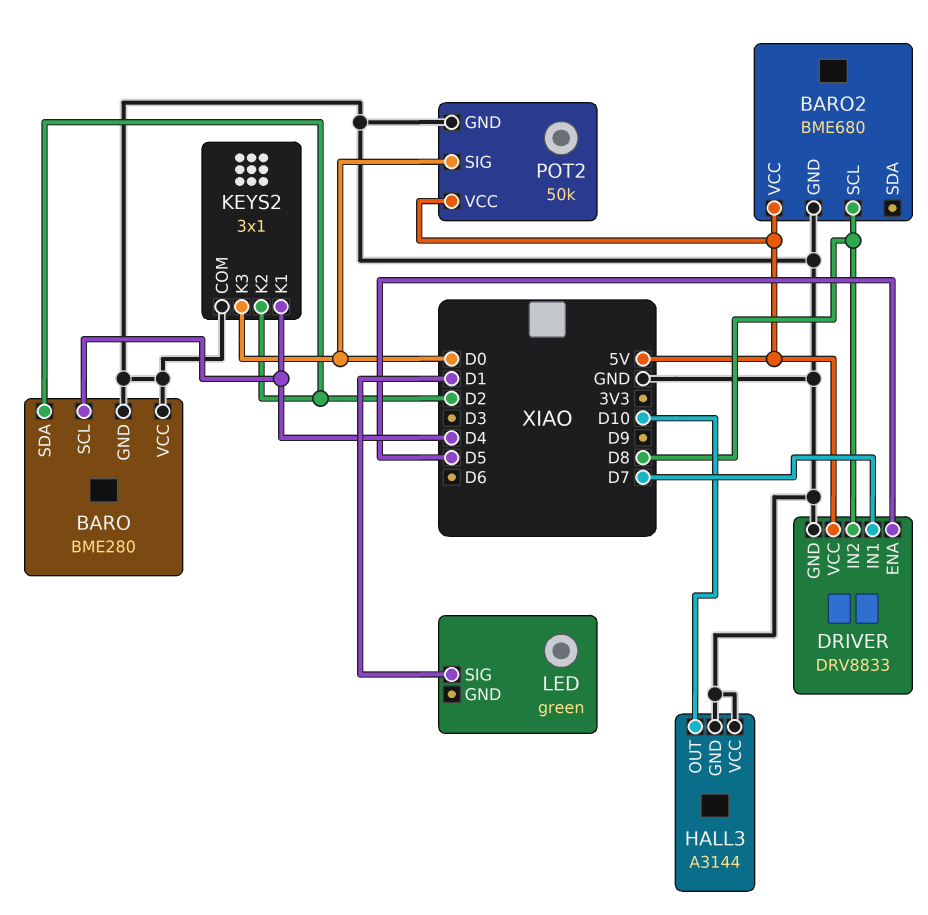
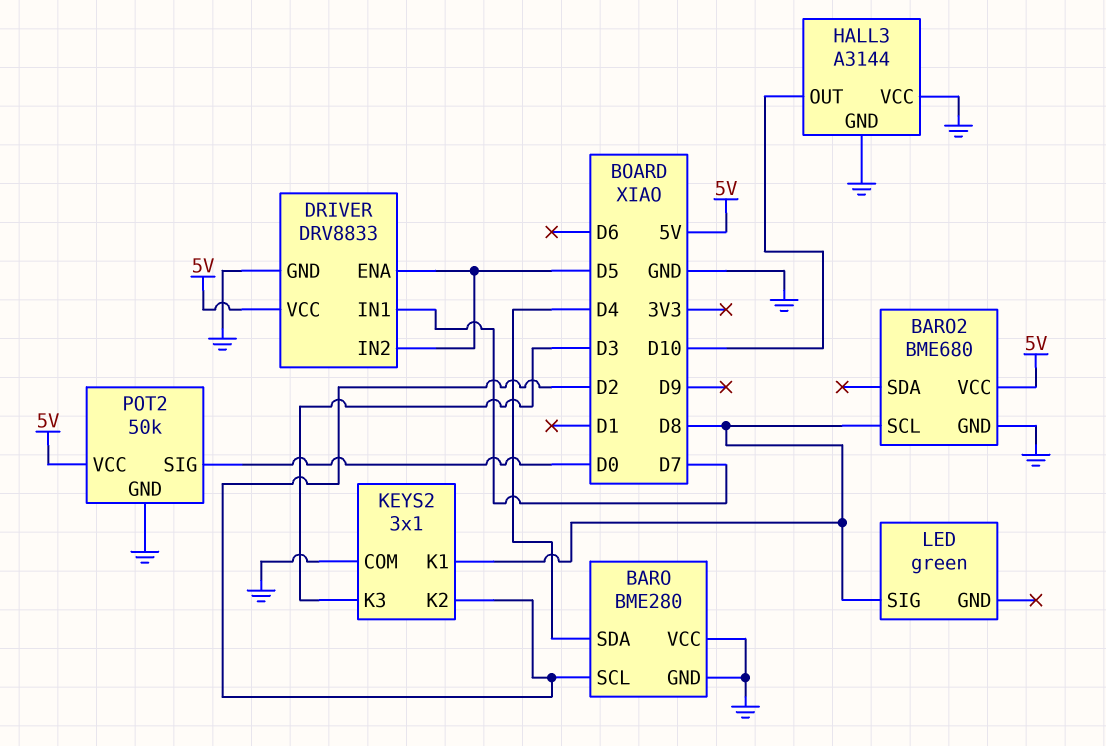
BARO pin SCL: D4 -> D2
BARO pin SDA: D2 -> D4
DRIVER pin IN2: D8 -> D5
KEYS2 pin K1: D4 -> D8
KEYS2 pin K3: D0 -> D3
LED pin SIG: D1 -> D8

